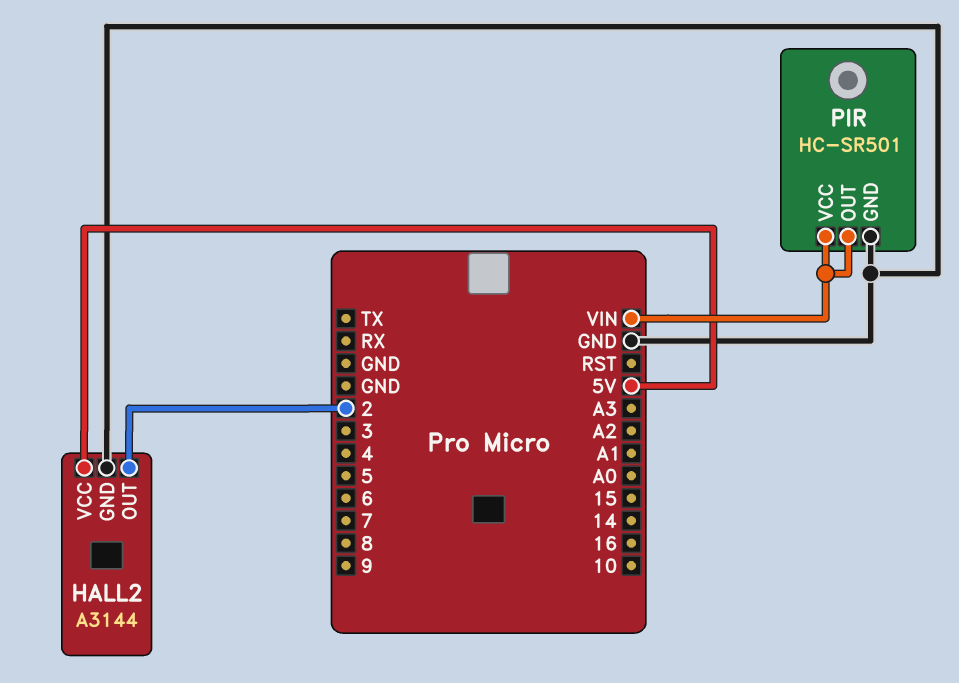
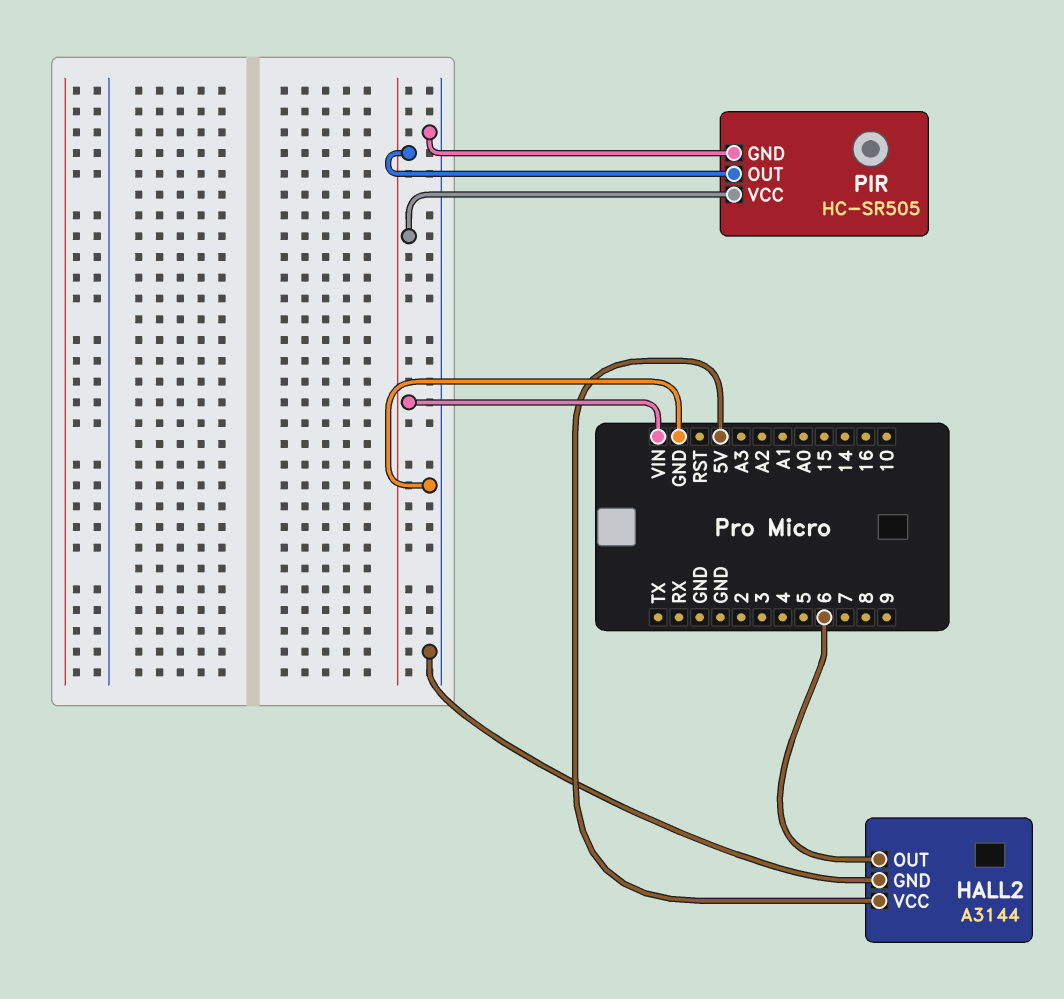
HALL2 pin OUT: 2 -> 6
PIR: HC-SR501 -> HC-SR505

